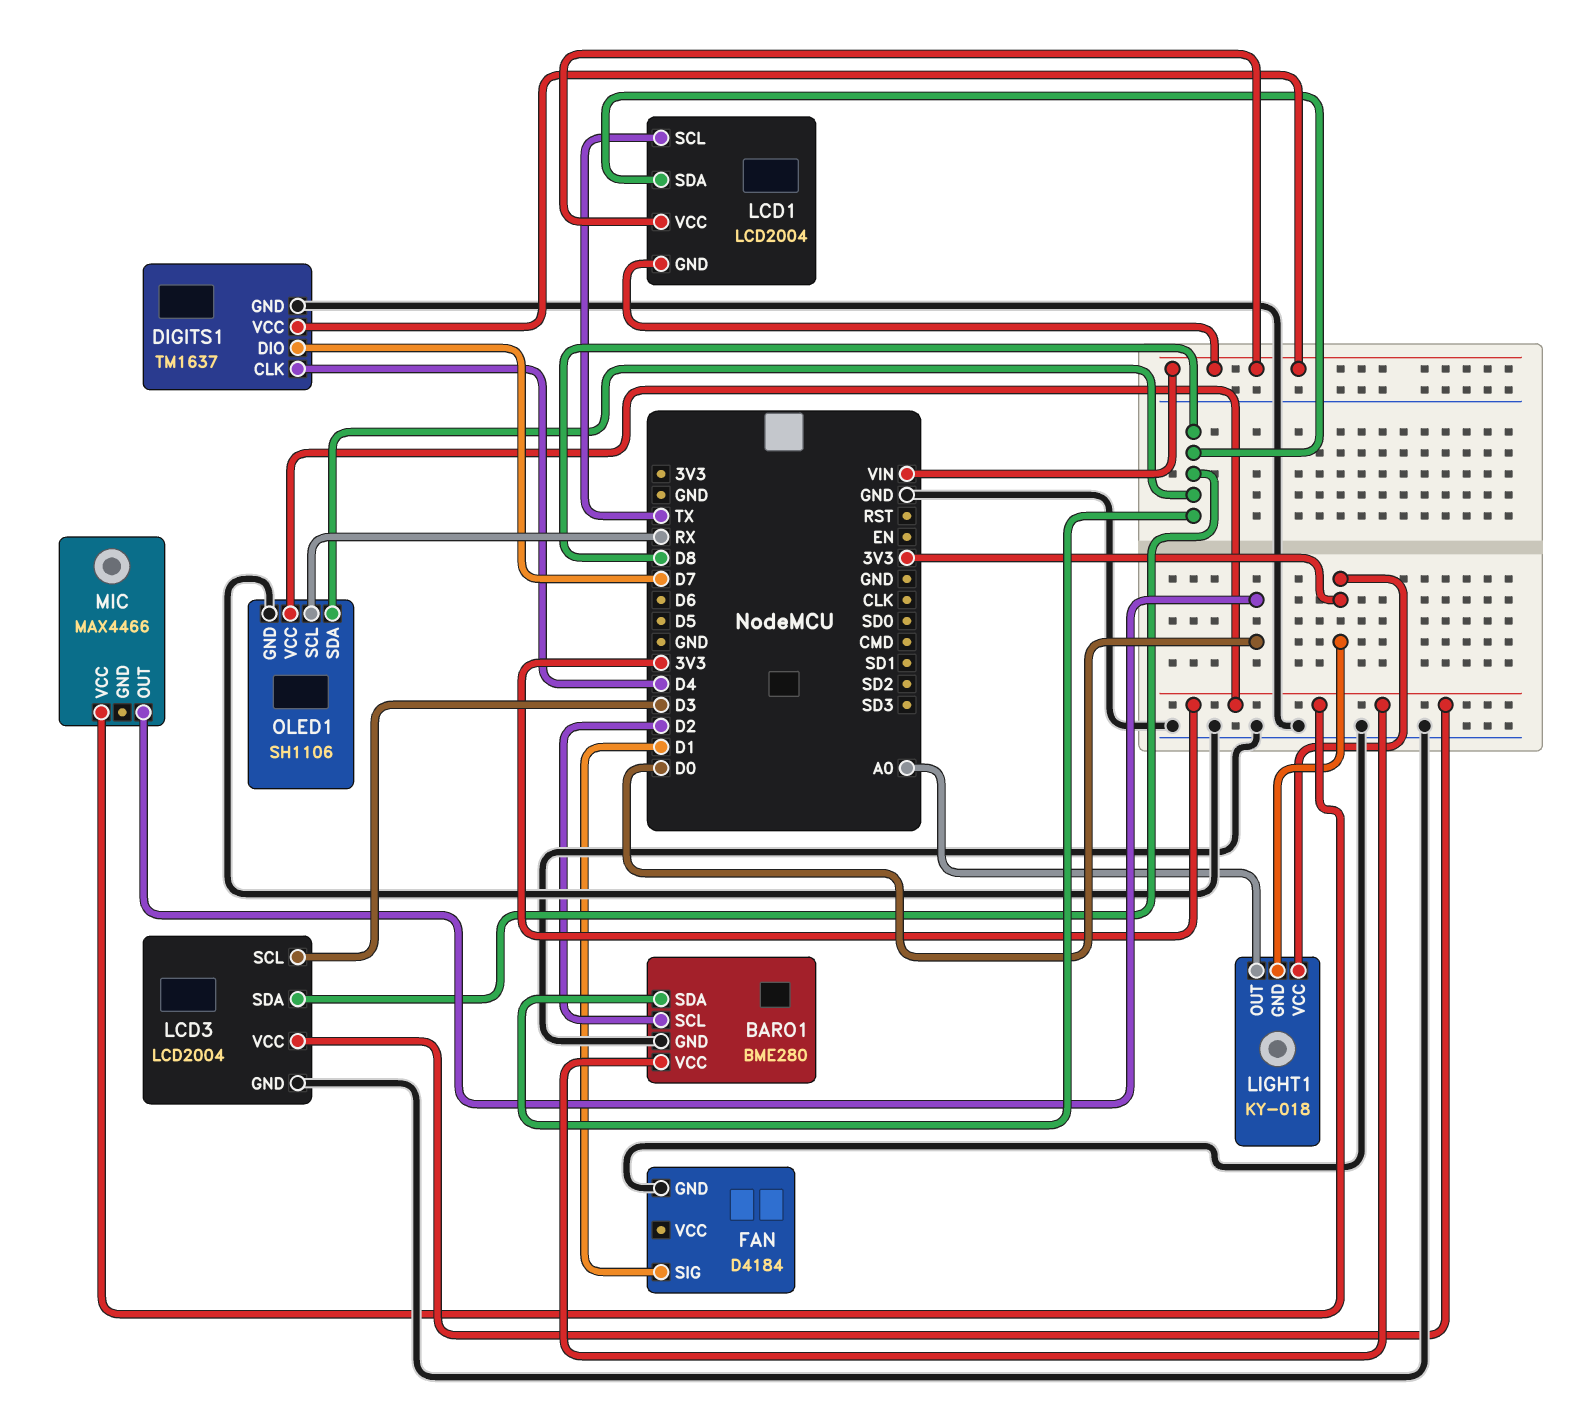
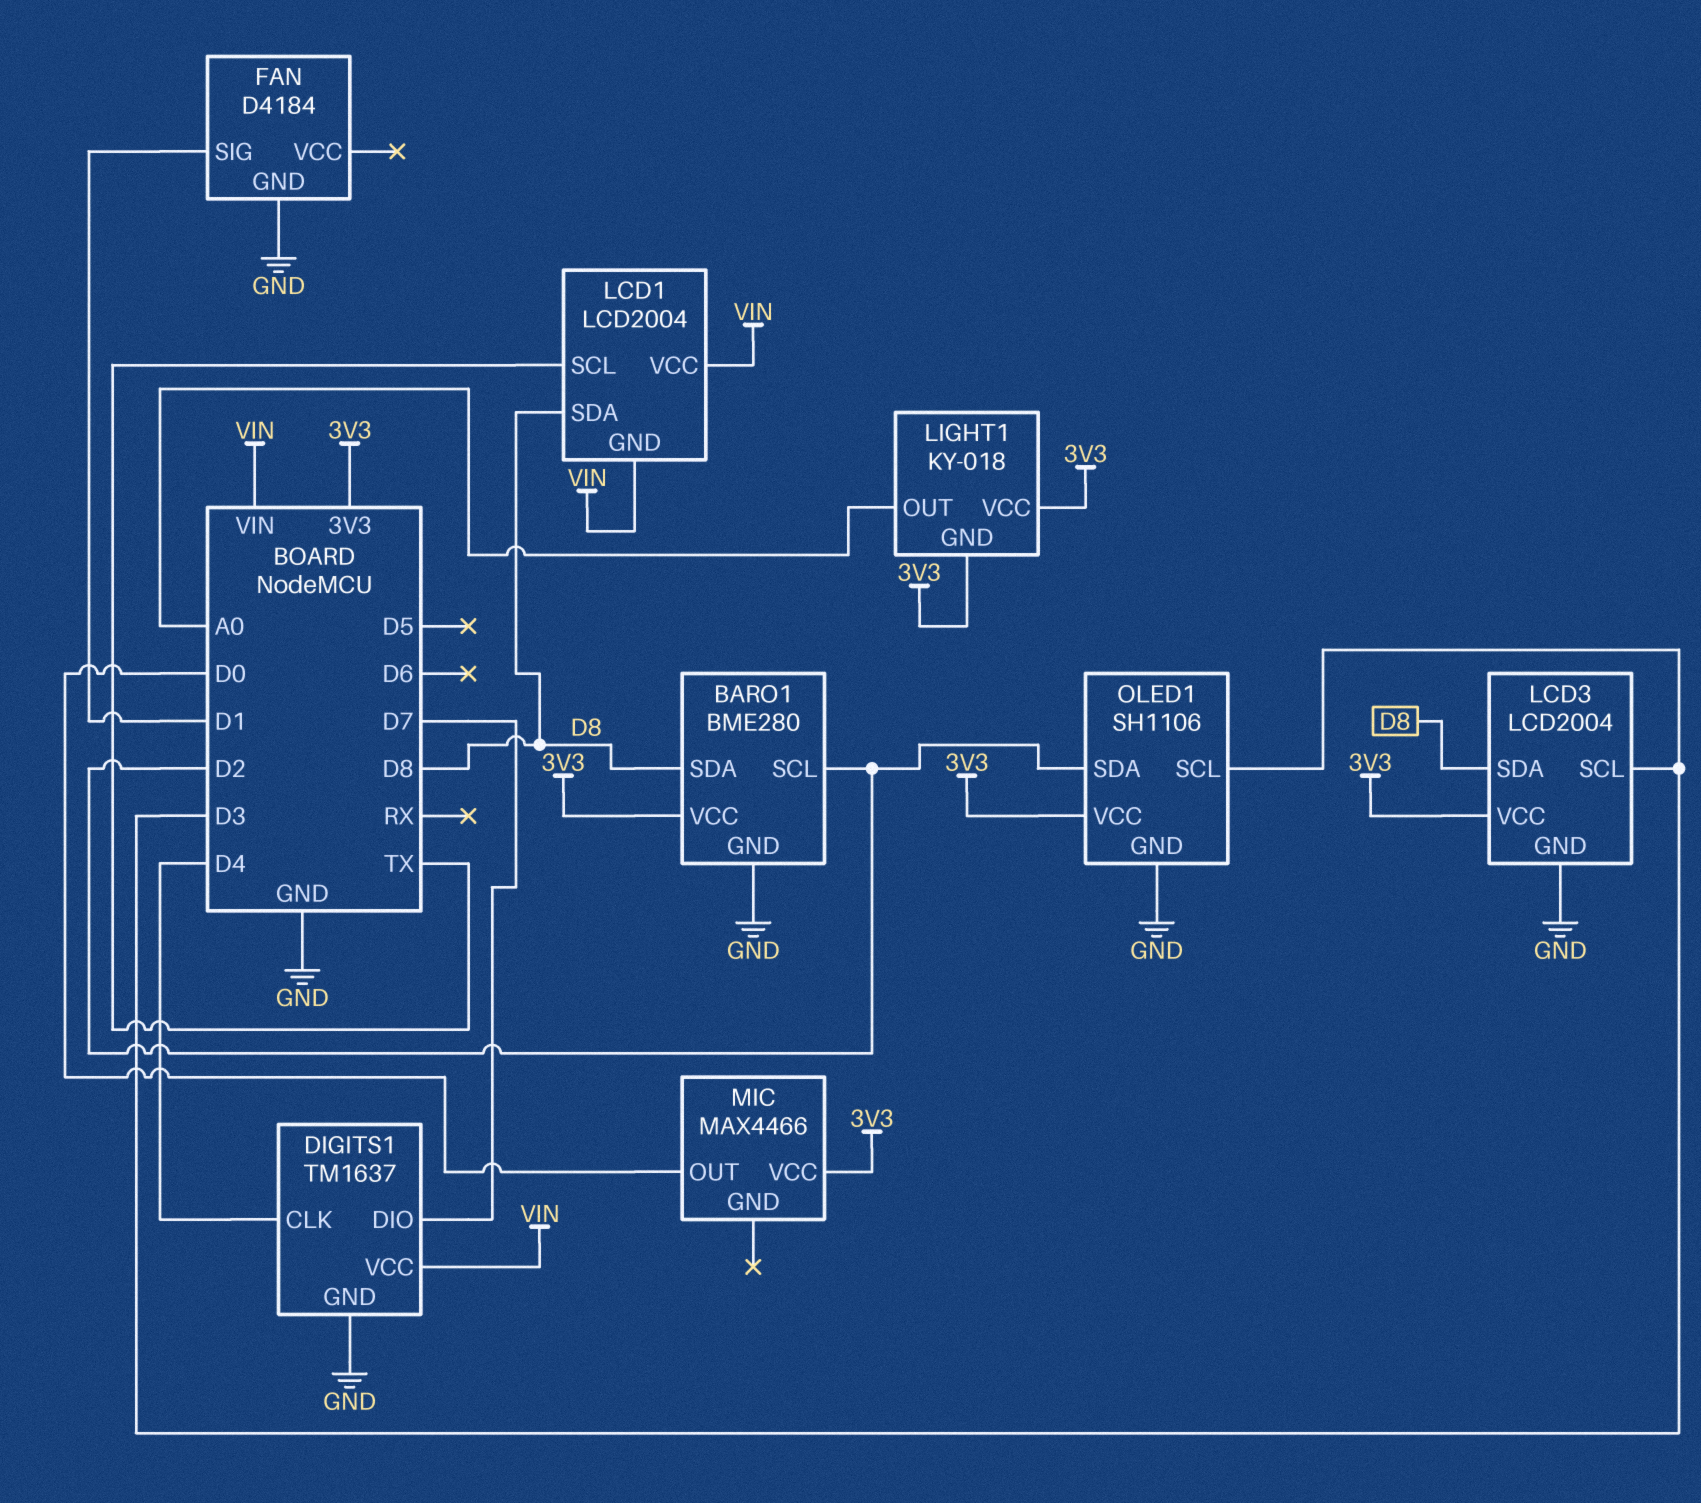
OLED1 pin SCL: RX -> D3
OLED1 pin SDA: D8 -> D2

